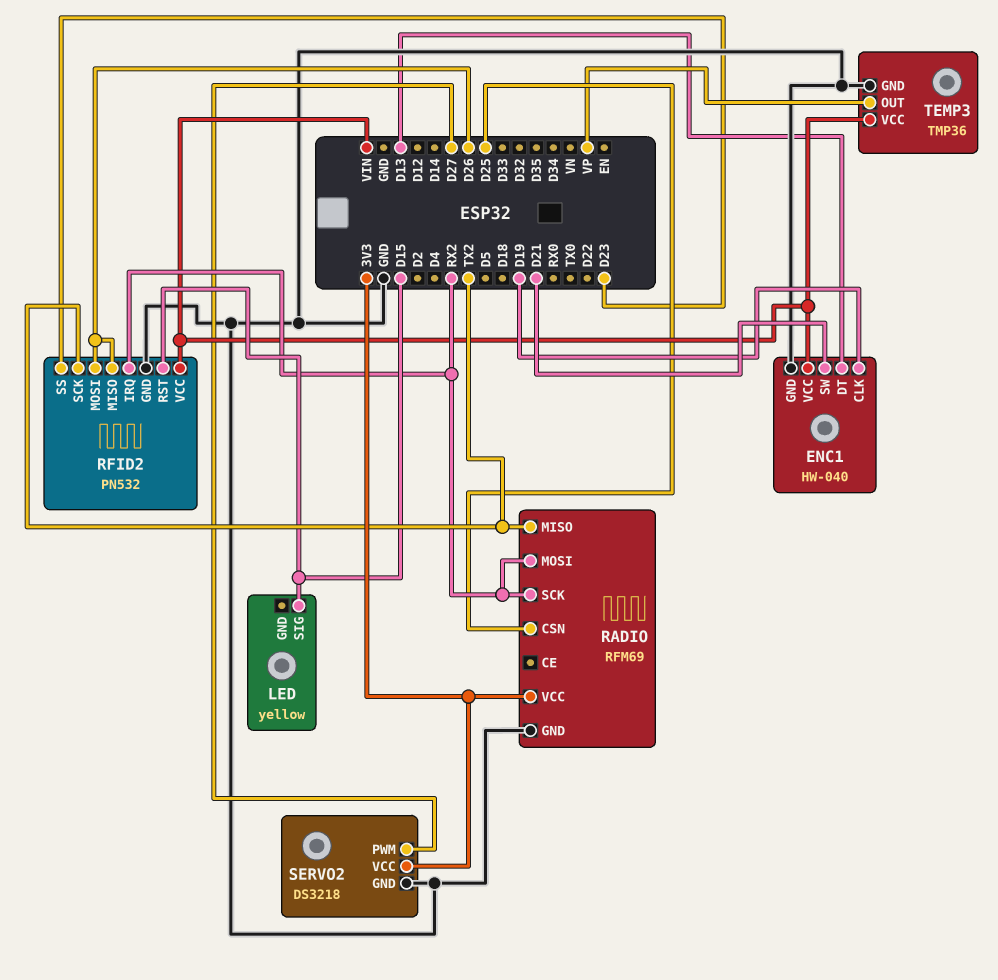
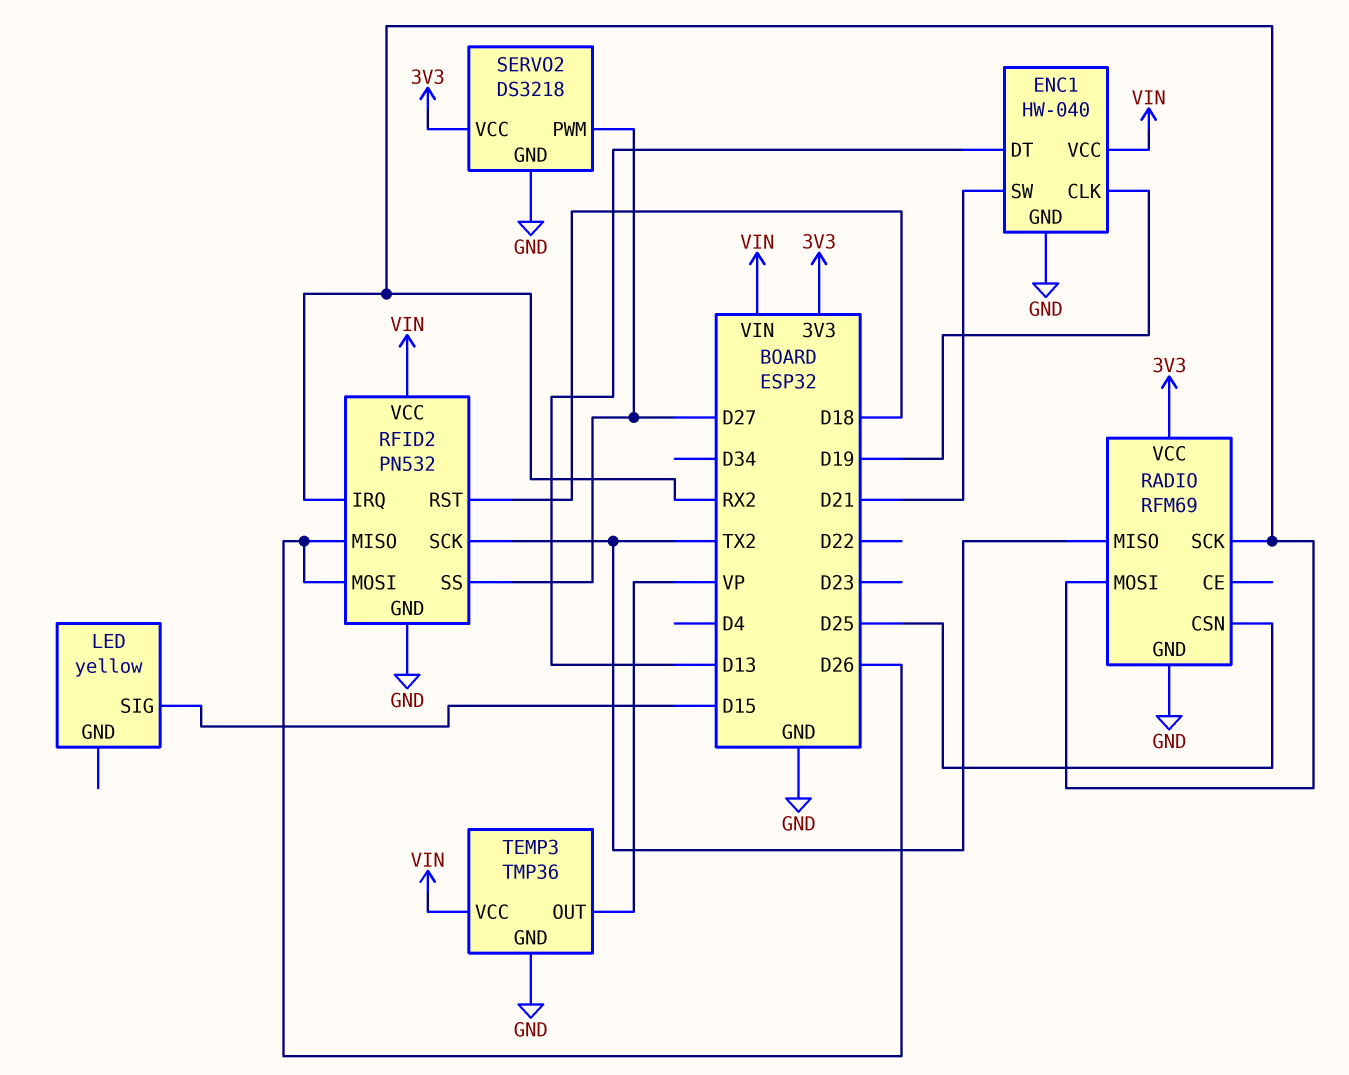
RFID2 pin RST: D15 -> D18
RFID2 pin SS: D23 -> D27

